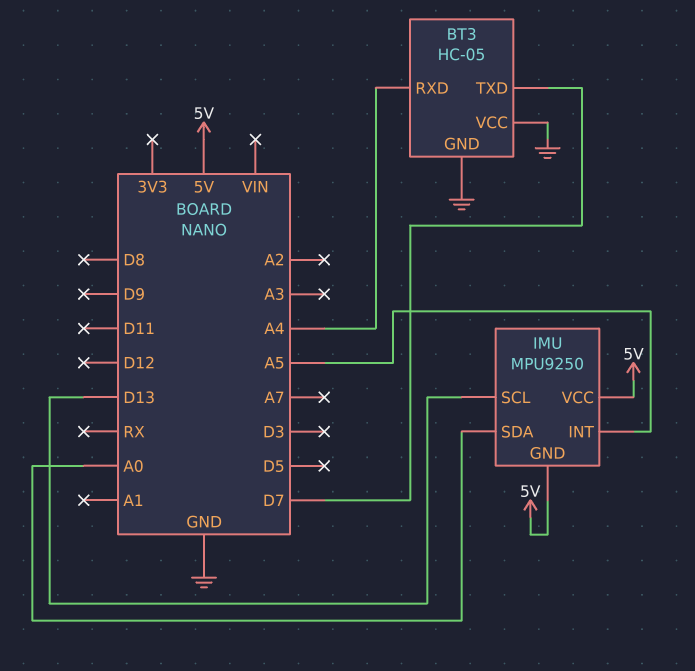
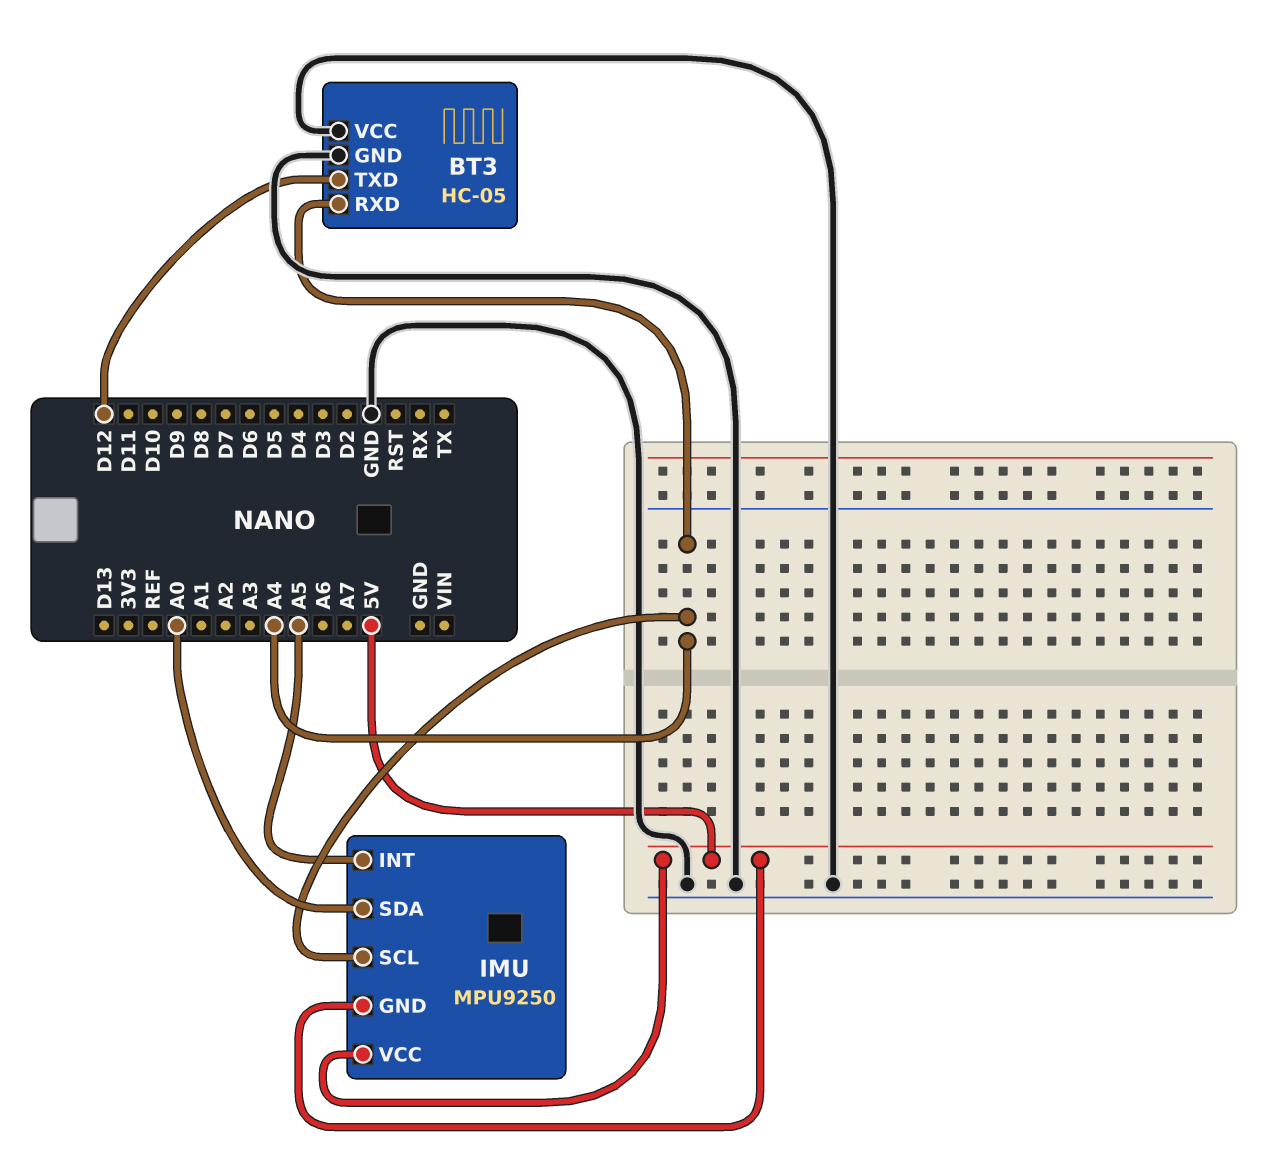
BT3 pin TXD: D7 -> D12
IMU pin SCL: D13 -> A4

